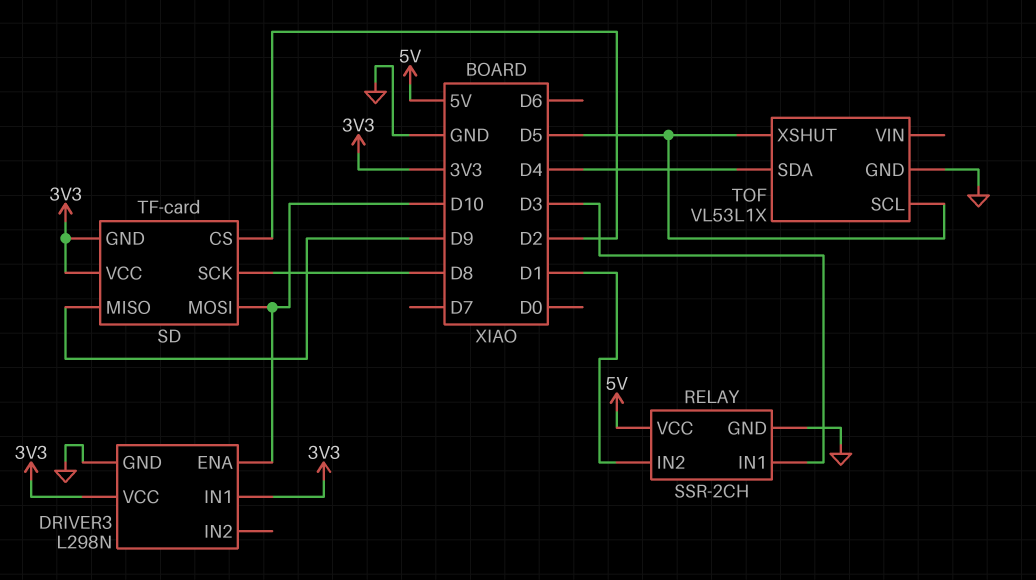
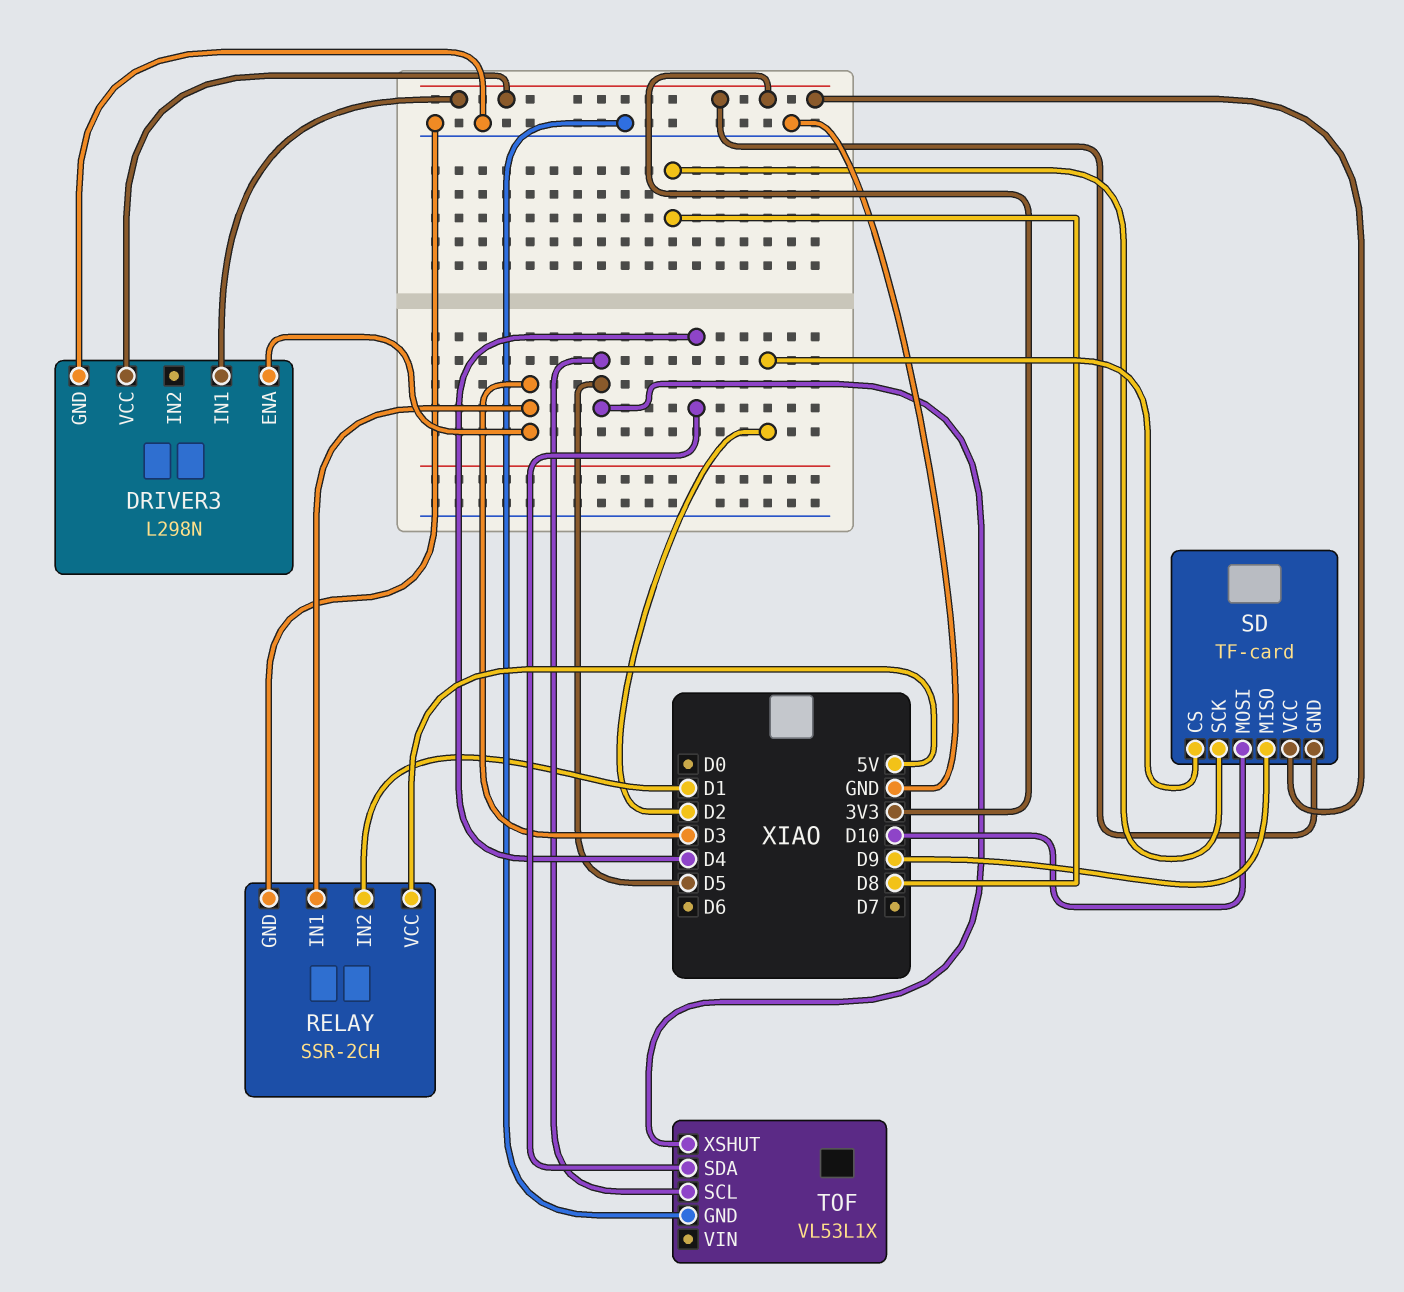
DRIVER3 pin ENA: D10 -> D3

